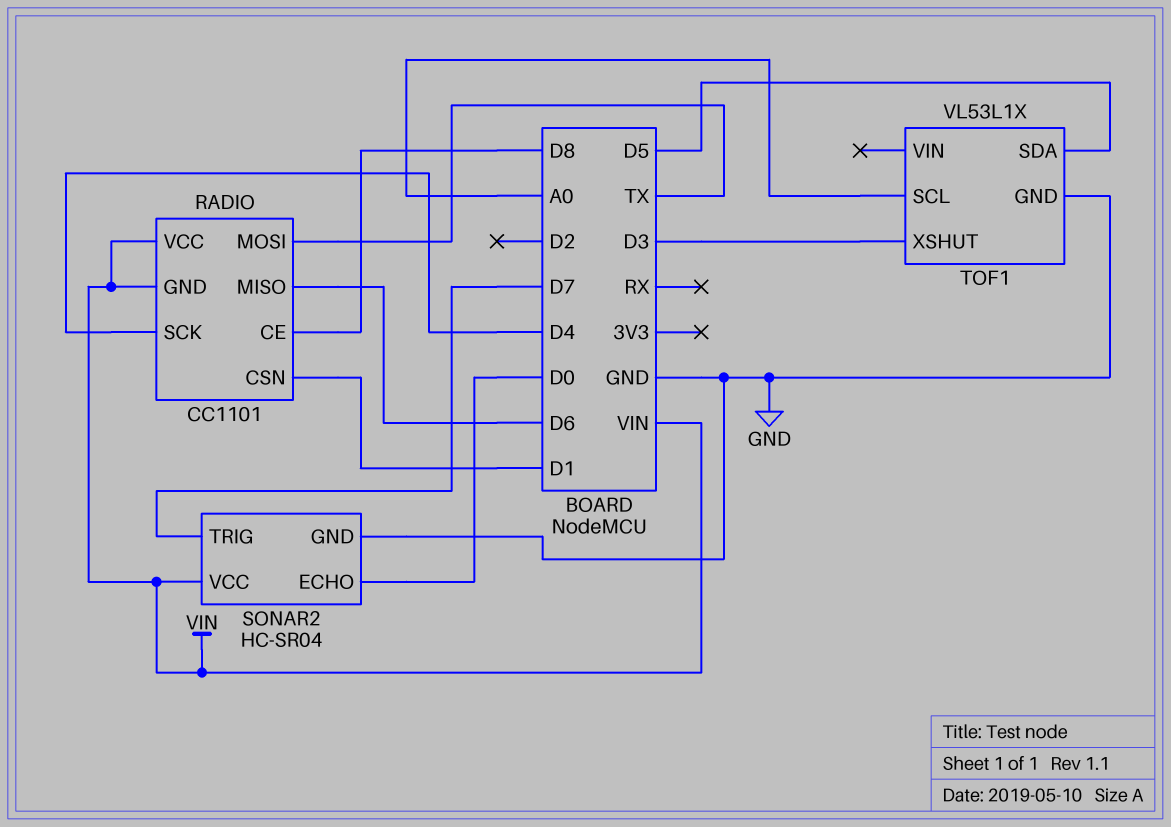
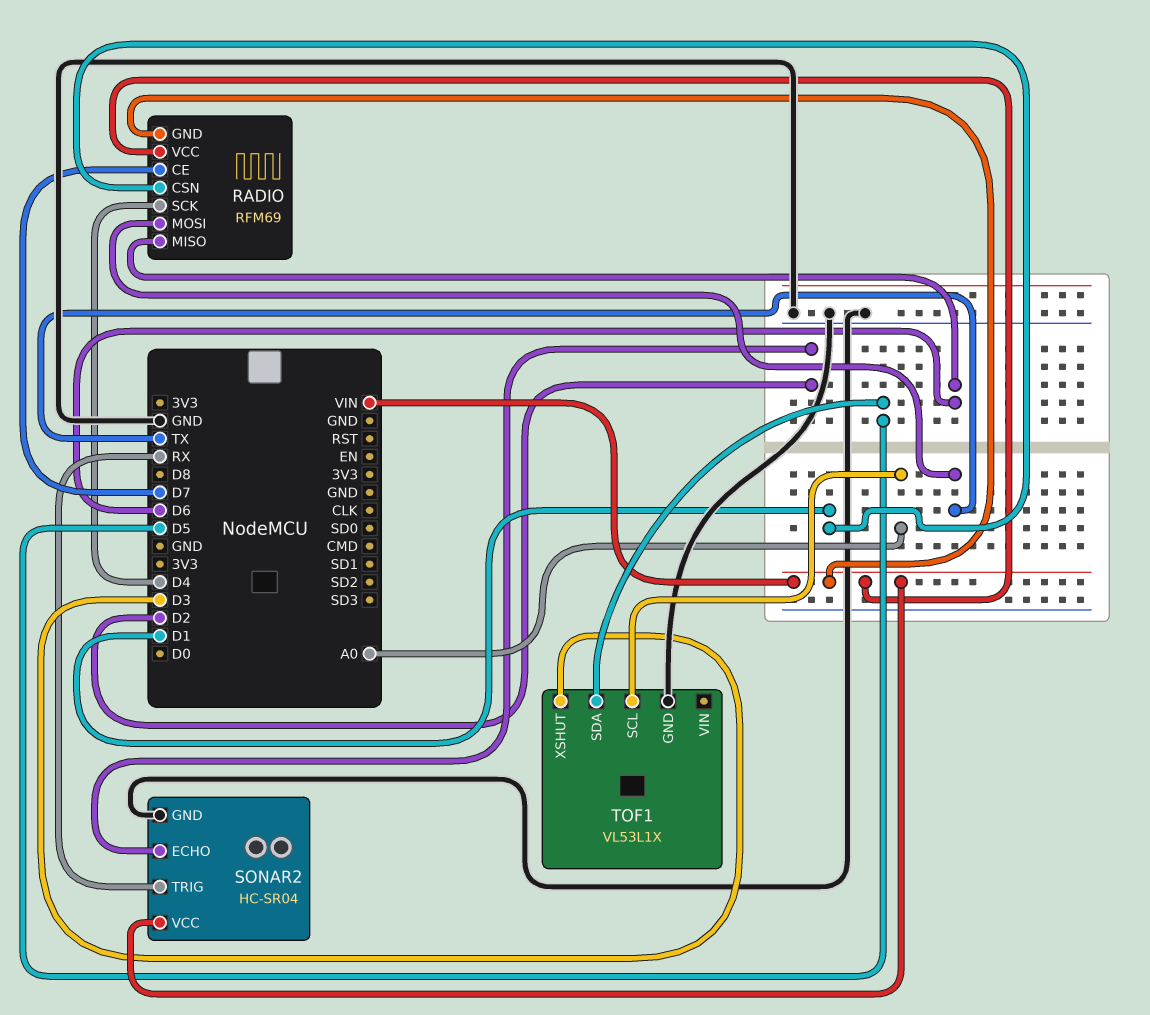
RADIO: CC1101 -> RFM69
RADIO pin CE: D8 -> D7
SONAR2 pin ECHO: D0 -> D2
SONAR2 pin TRIG: D7 -> RX

